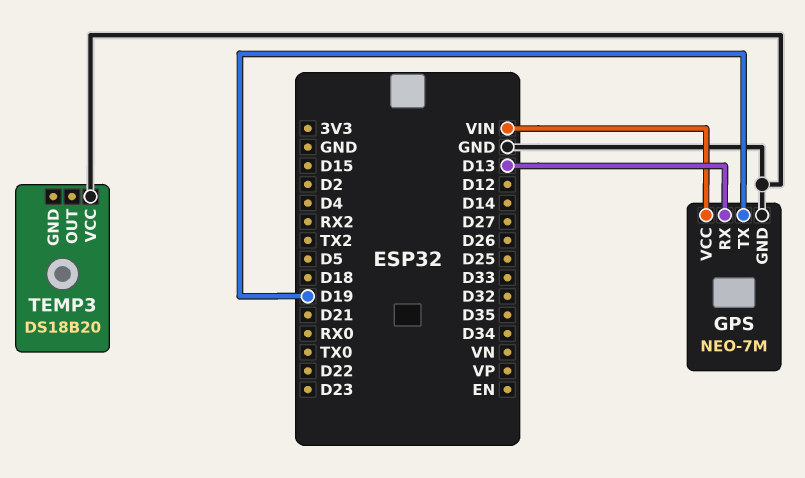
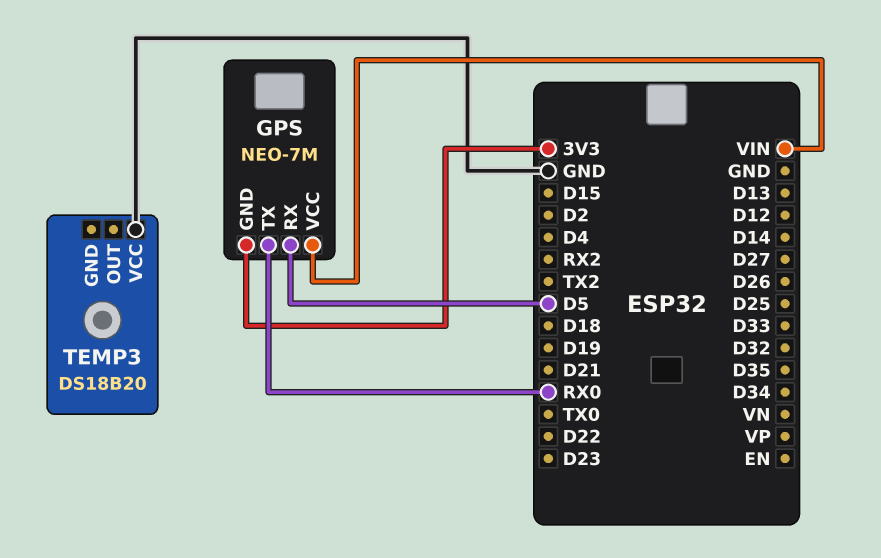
GPS pin GND: GND -> 3V3
GPS pin RX: D13 -> D5
GPS pin TX: D19 -> RX0

